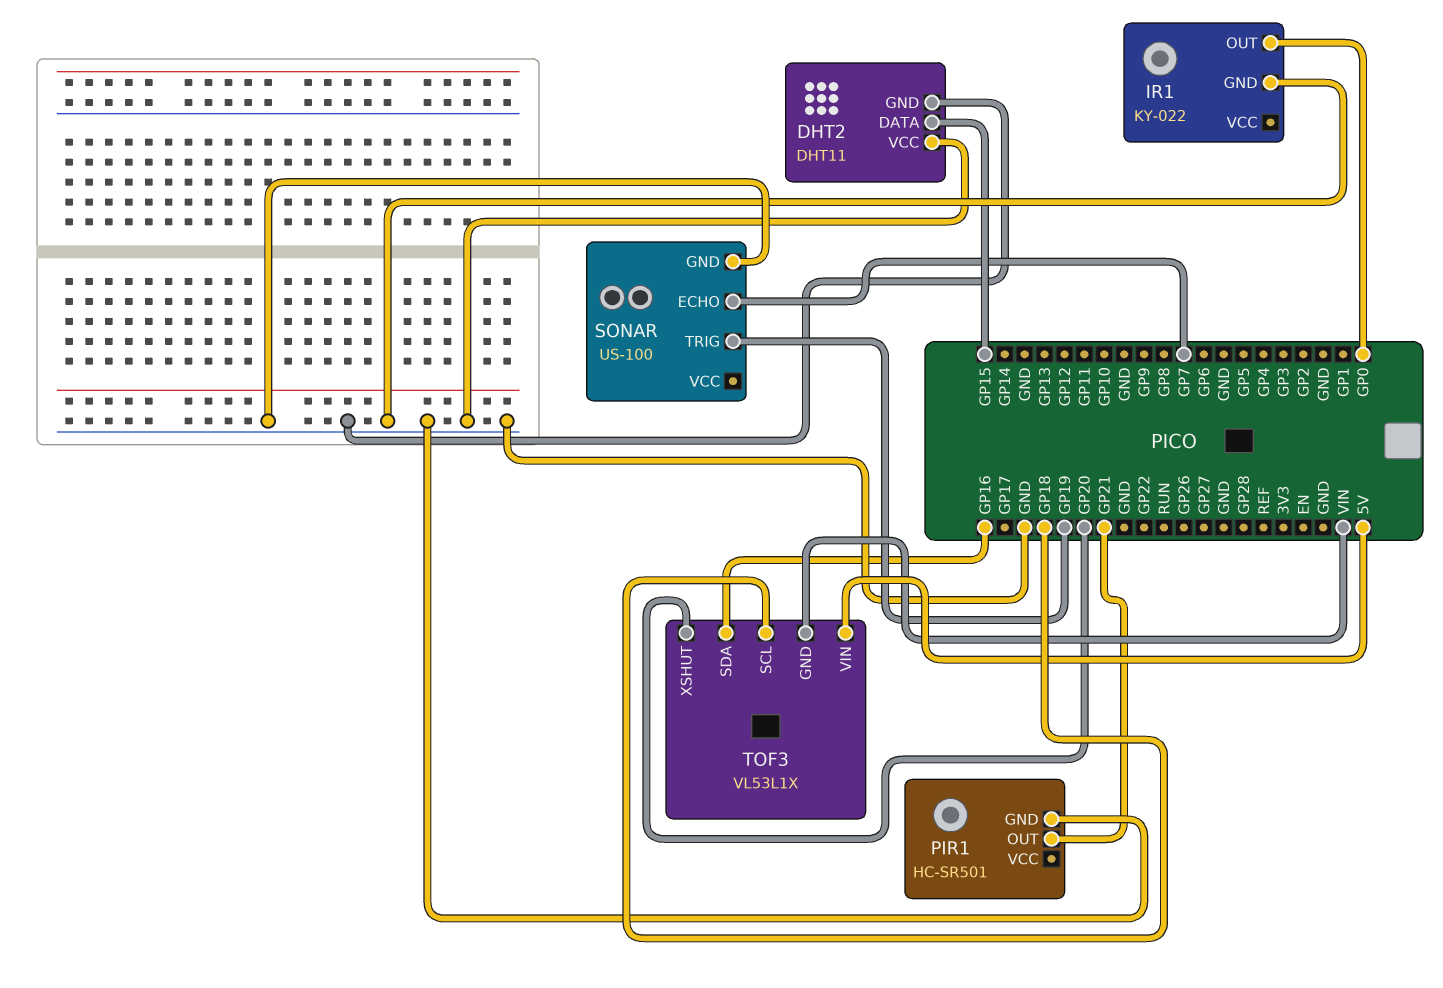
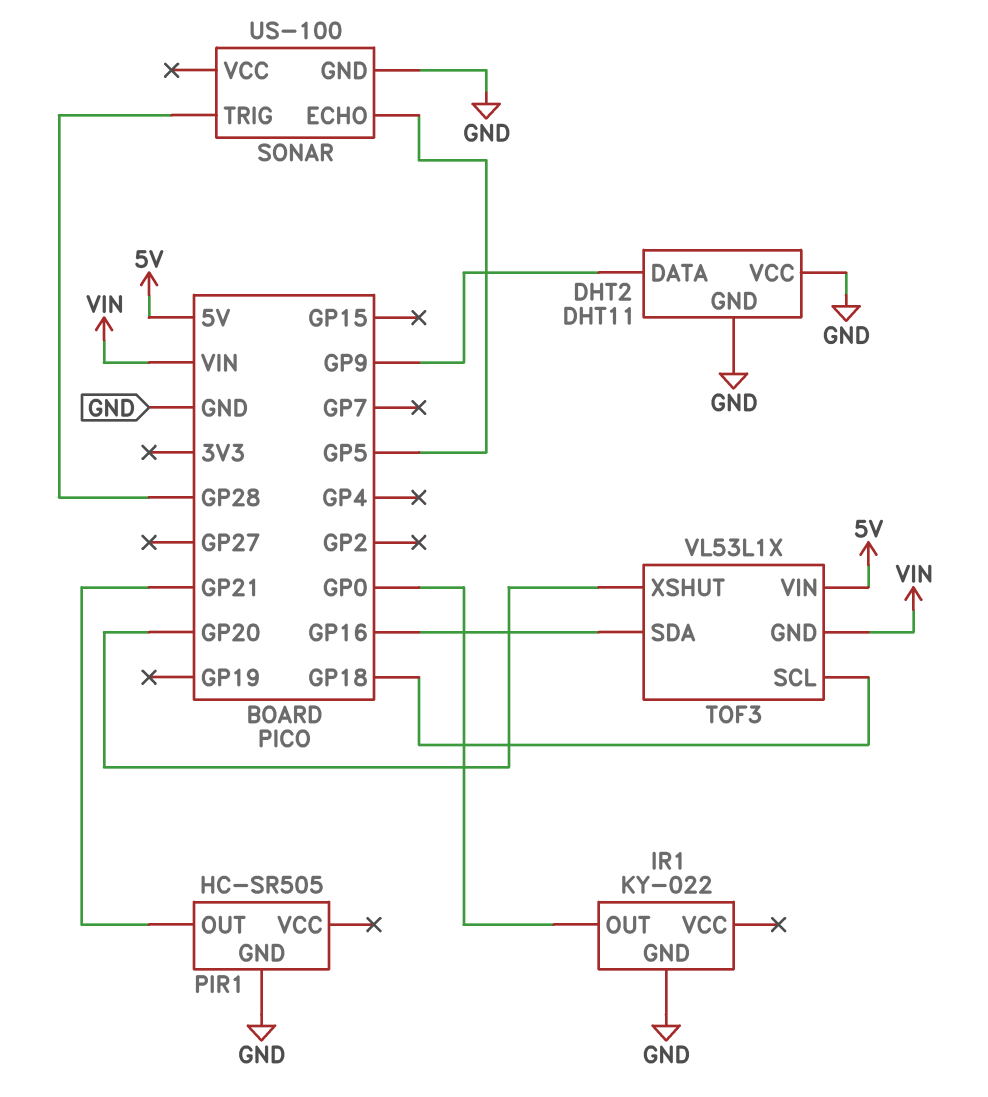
DHT2 pin DATA: GP15 -> GP9
PIR1: HC-SR501 -> HC-SR505
SONAR pin ECHO: GP7 -> GP5
SONAR pin TRIG: GP19 -> GP28

